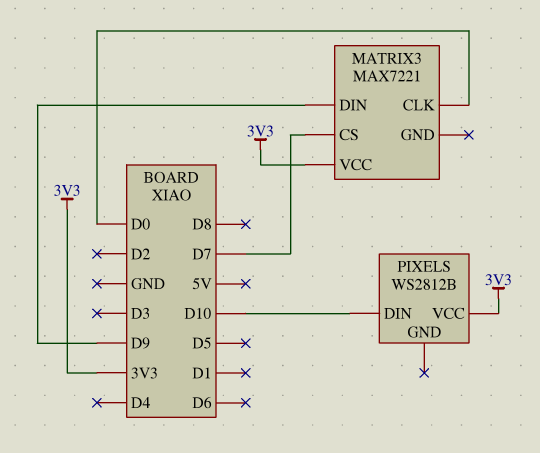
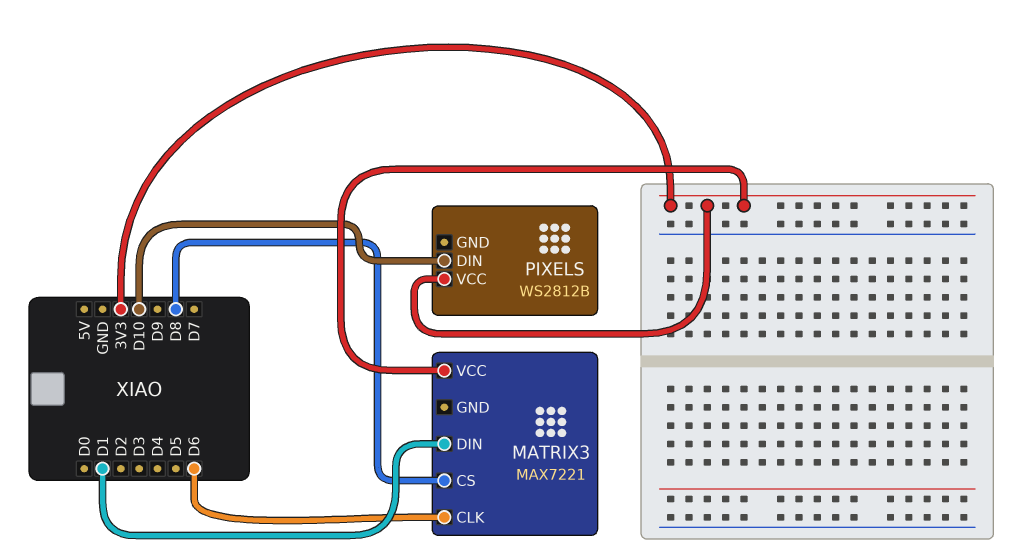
MATRIX3 pin CLK: D0 -> D6
MATRIX3 pin CS: D7 -> D8
MATRIX3 pin DIN: D9 -> D1

